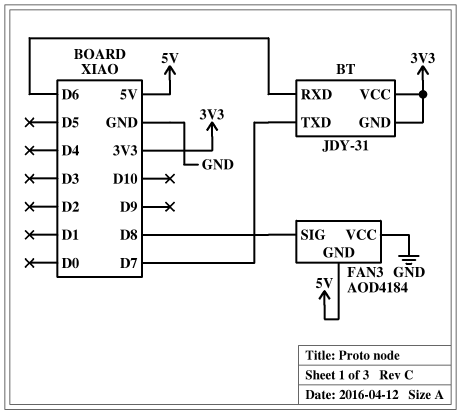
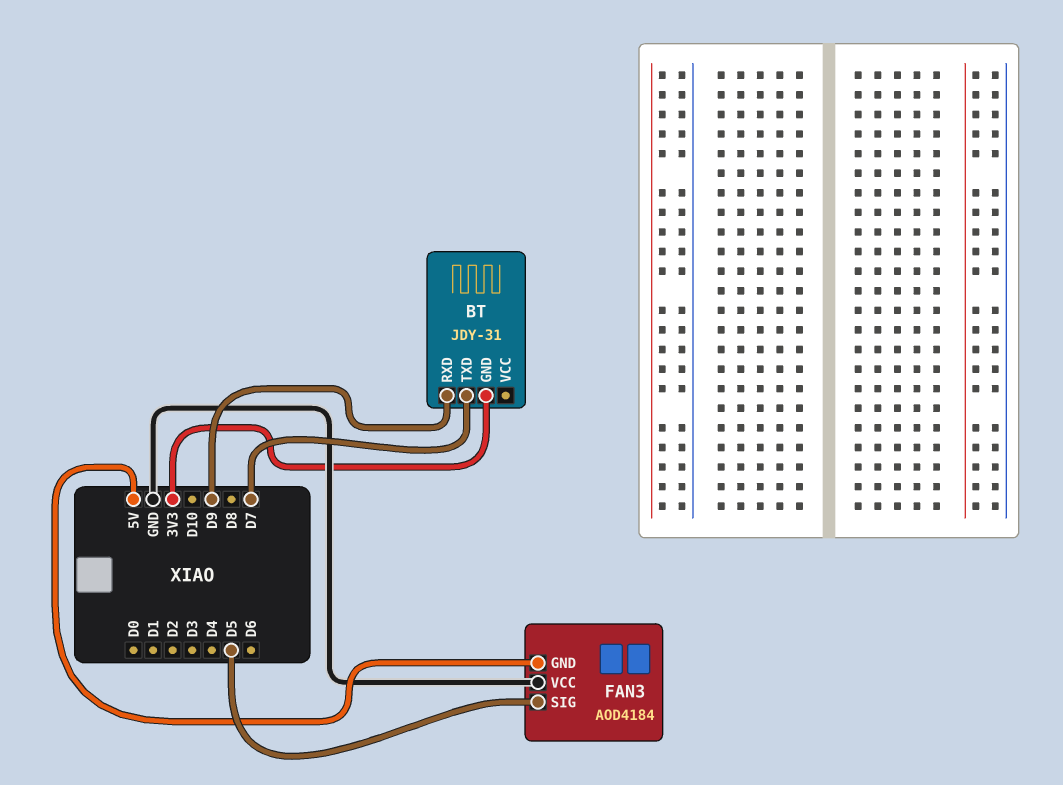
BT pin RXD: D6 -> D9
BT pin VCC: 3V3 -> none
FAN3 pin SIG: D8 -> D5

